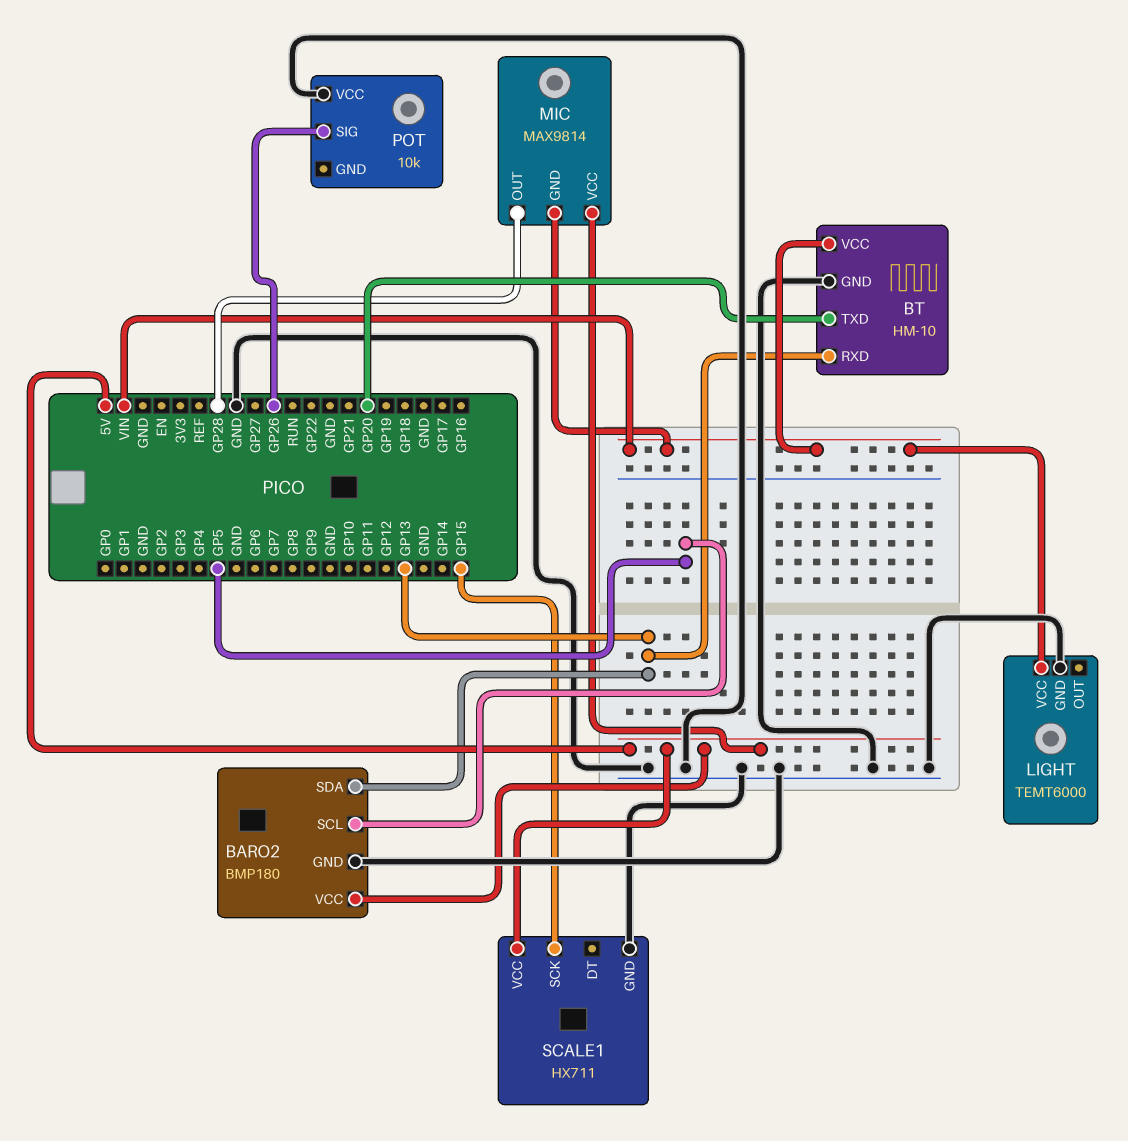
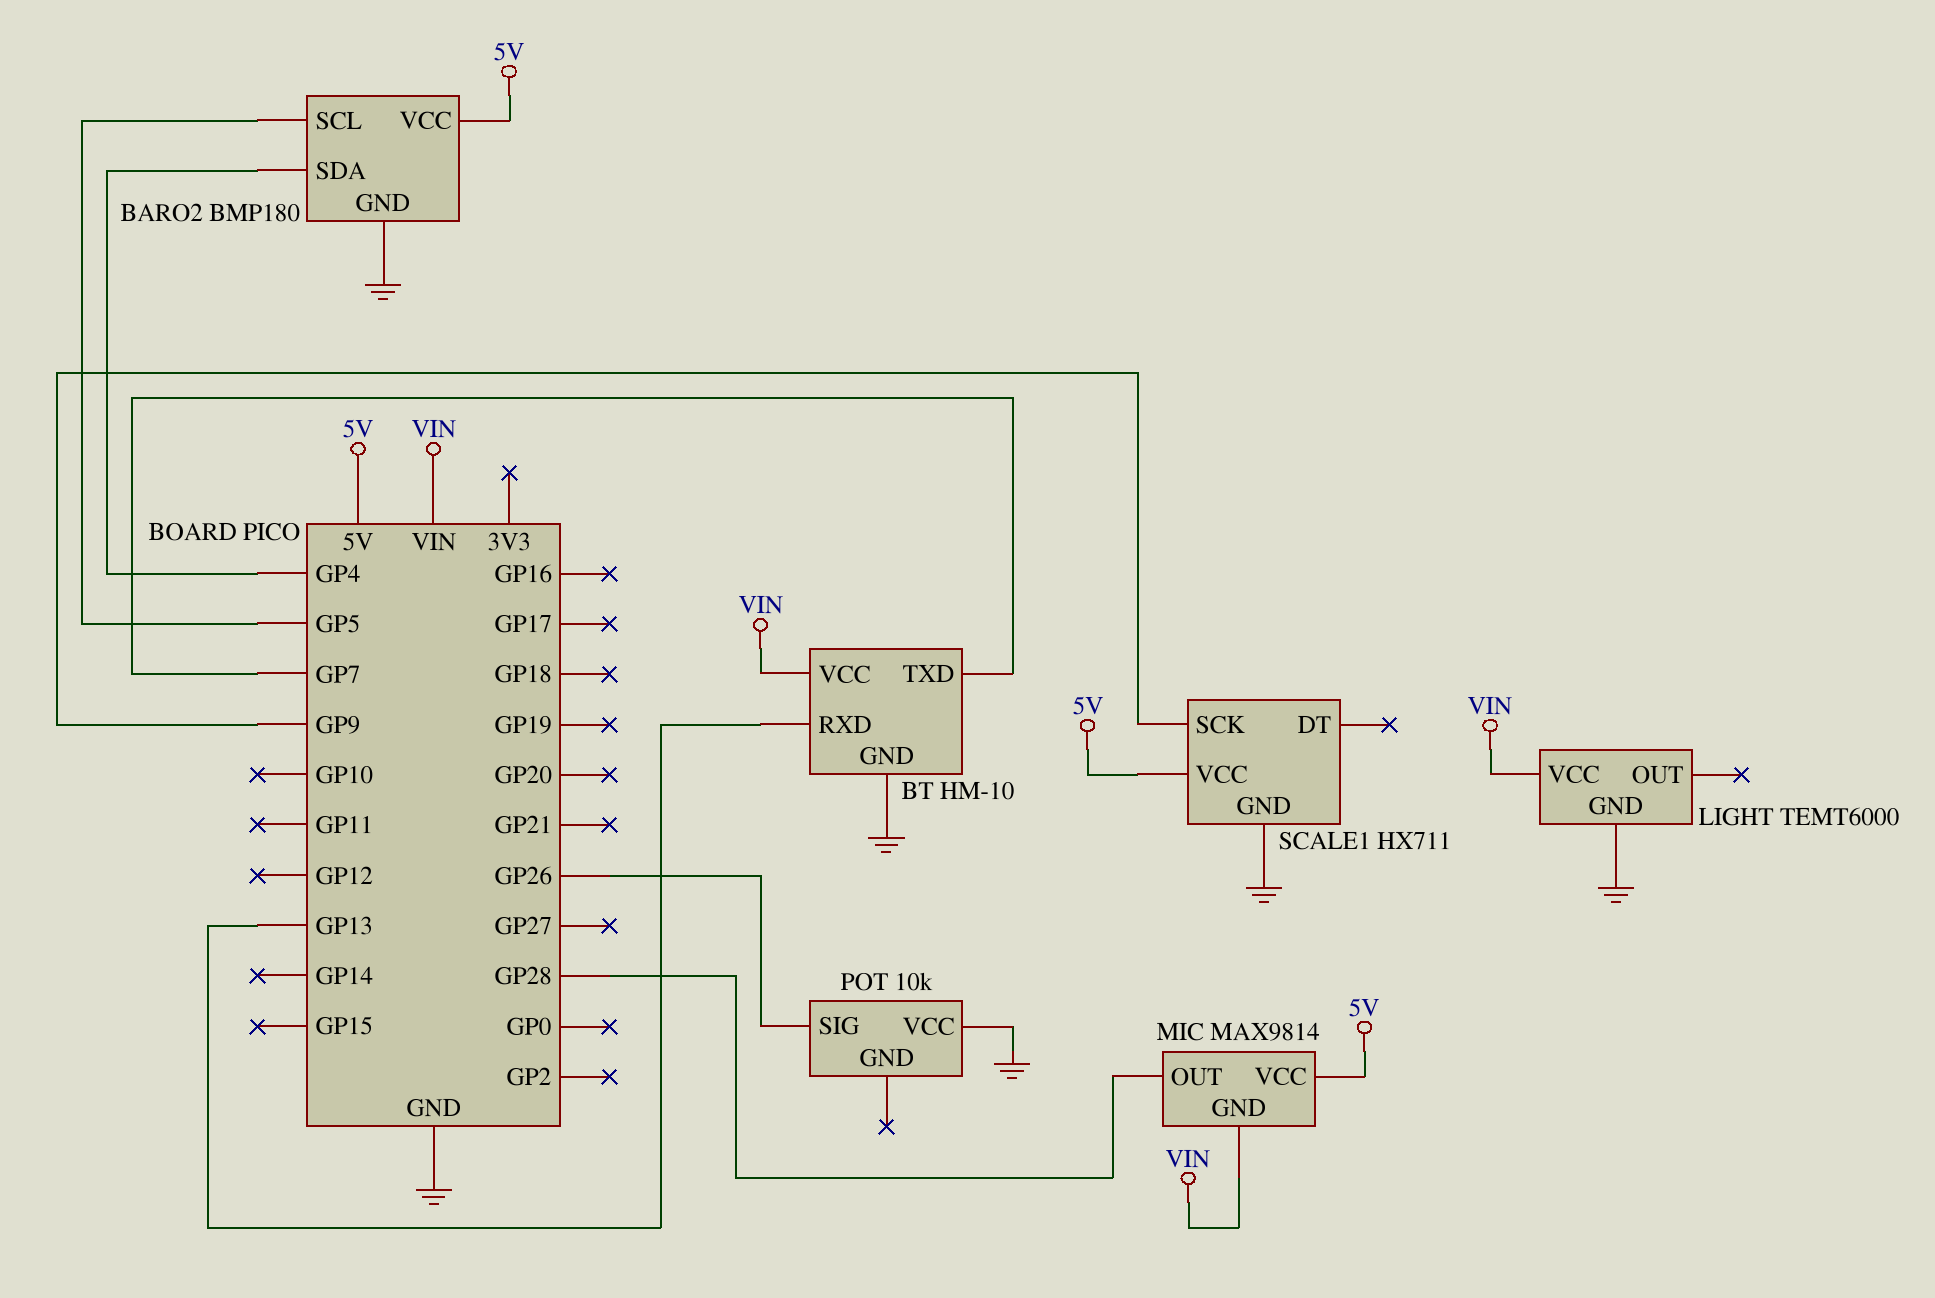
BARO2 pin SDA: GP13 -> GP4
BT pin TXD: GP20 -> GP7
SCALE1 pin SCK: GP15 -> GP9

